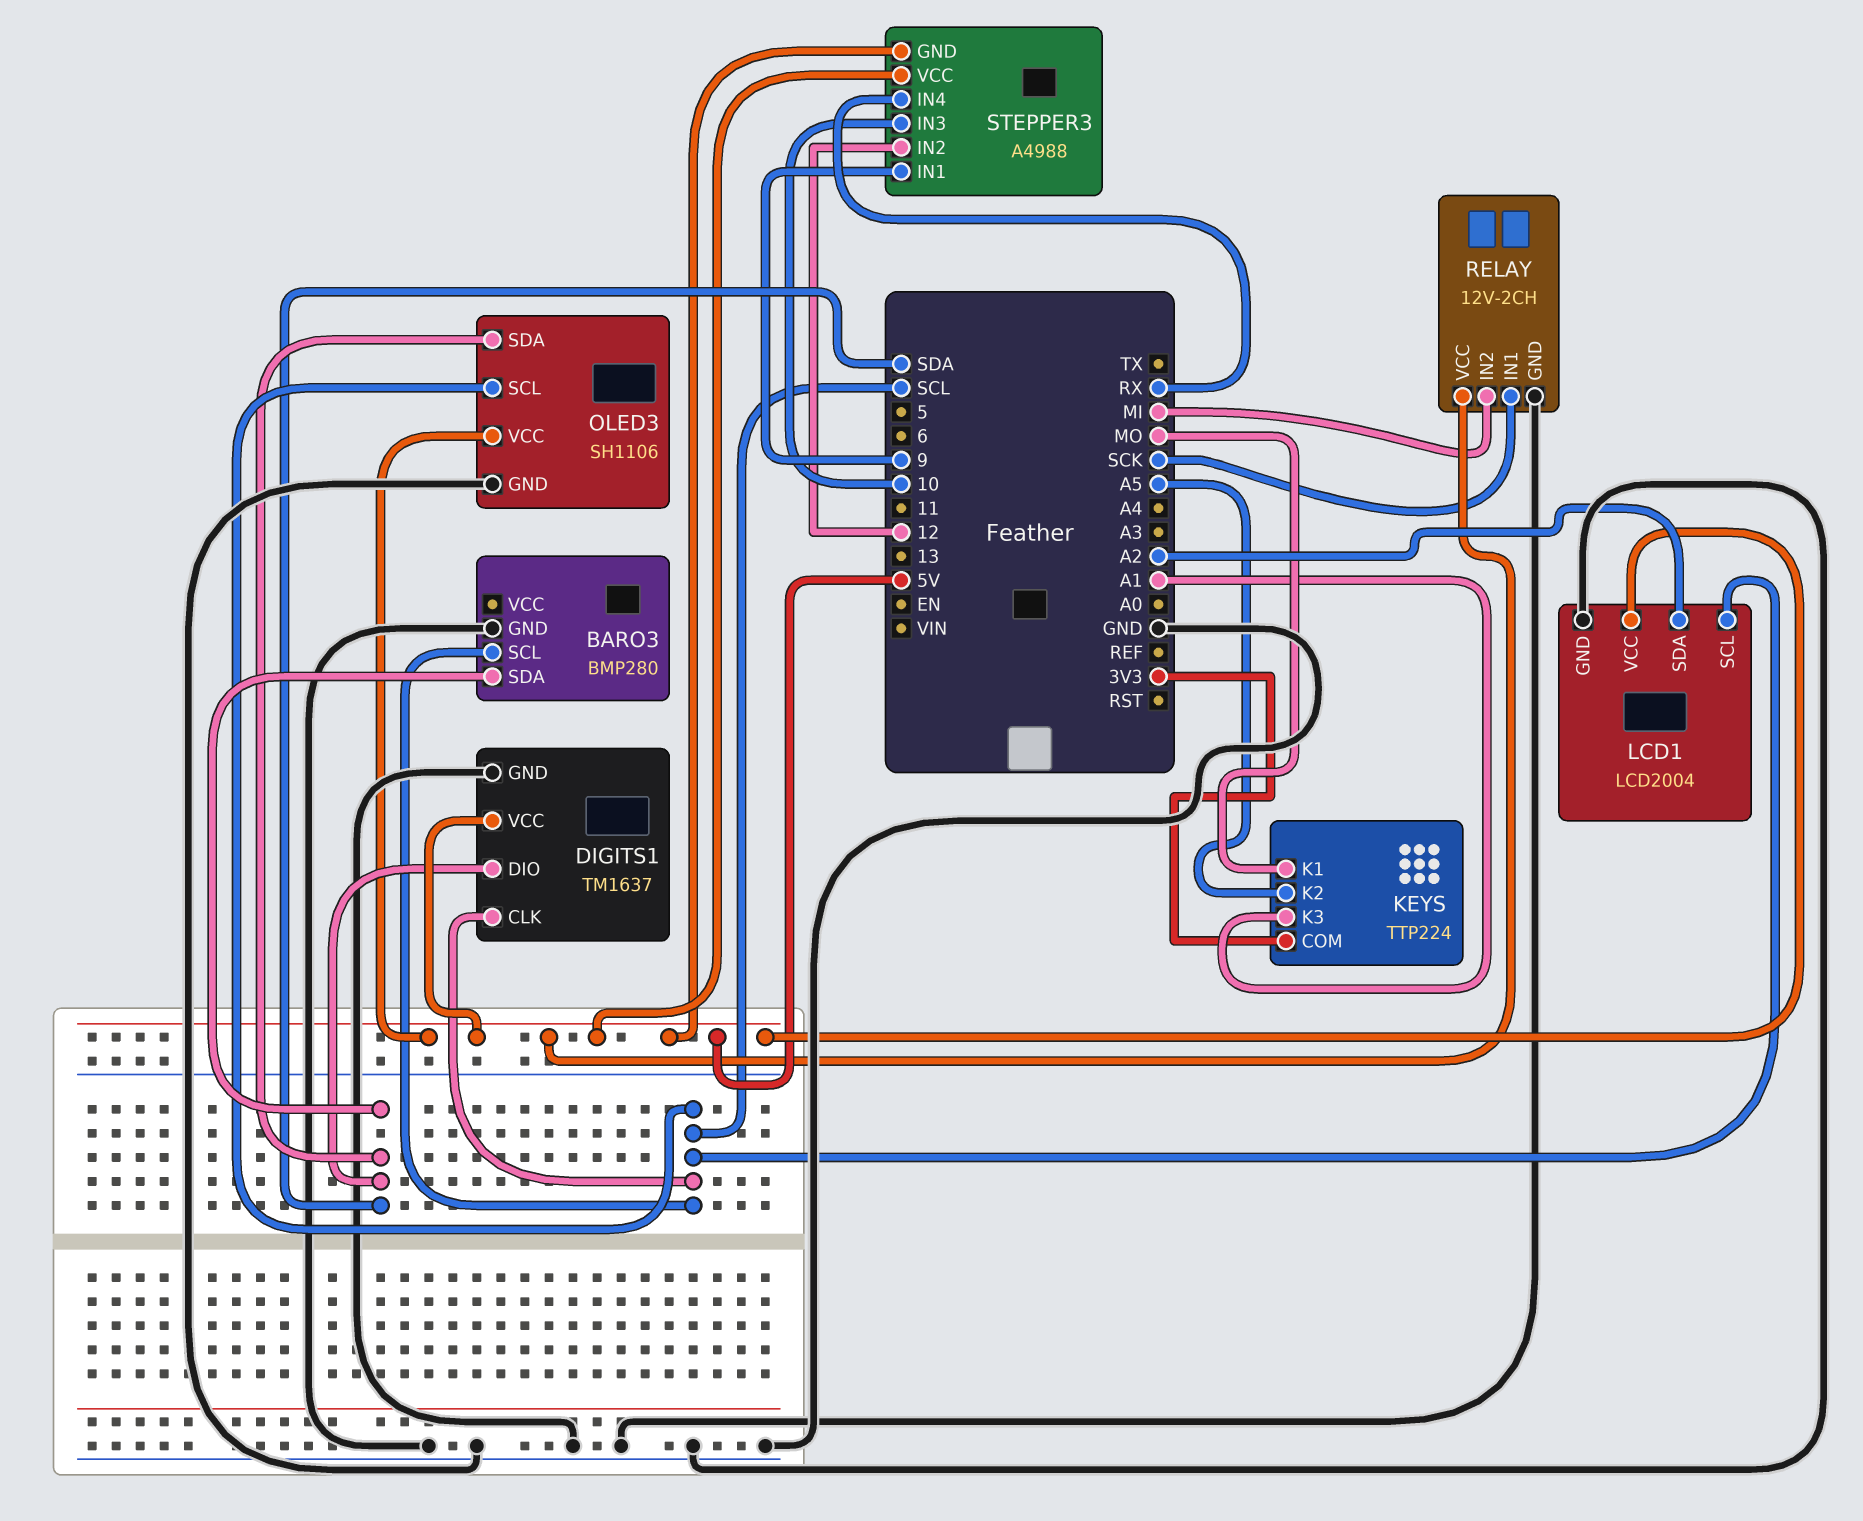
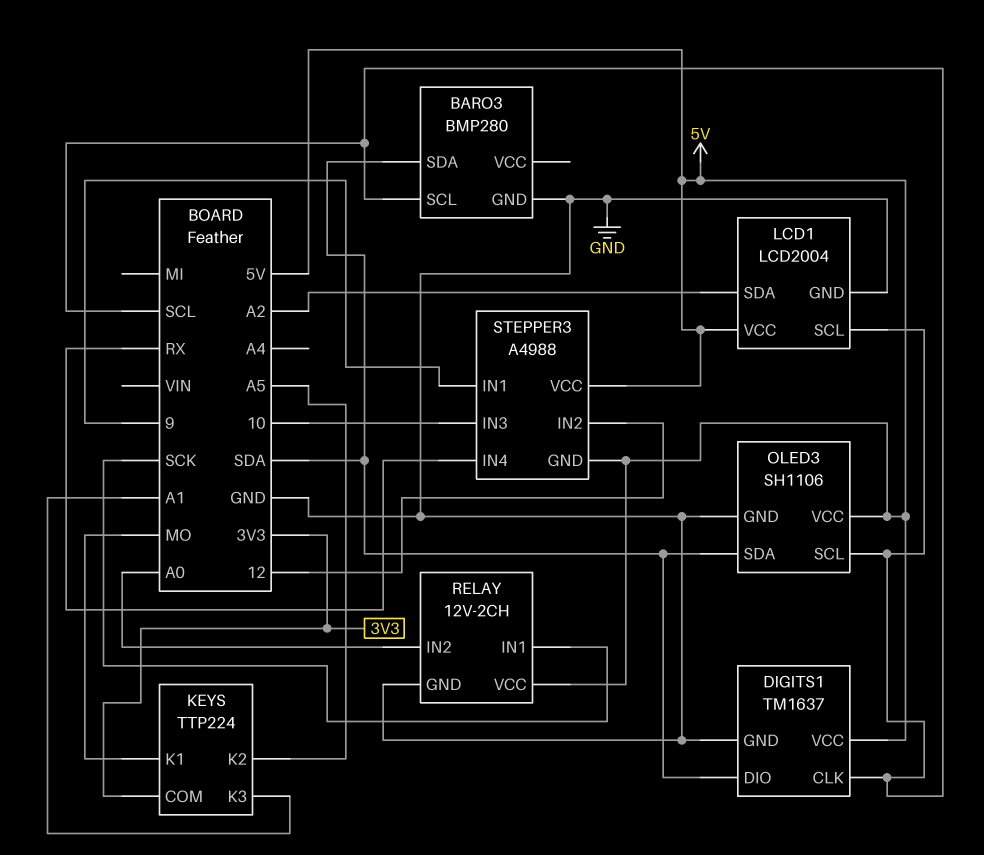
RELAY pin IN2: MI -> A0

